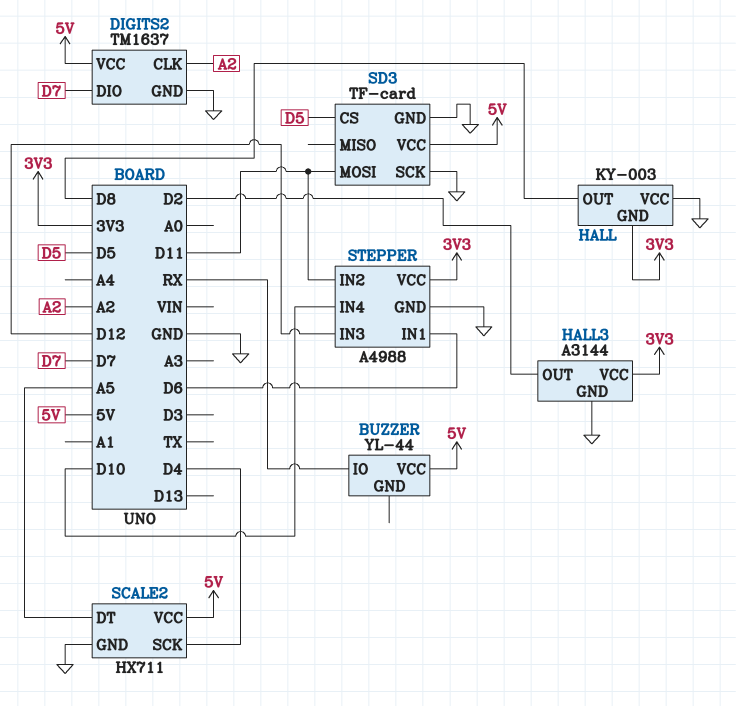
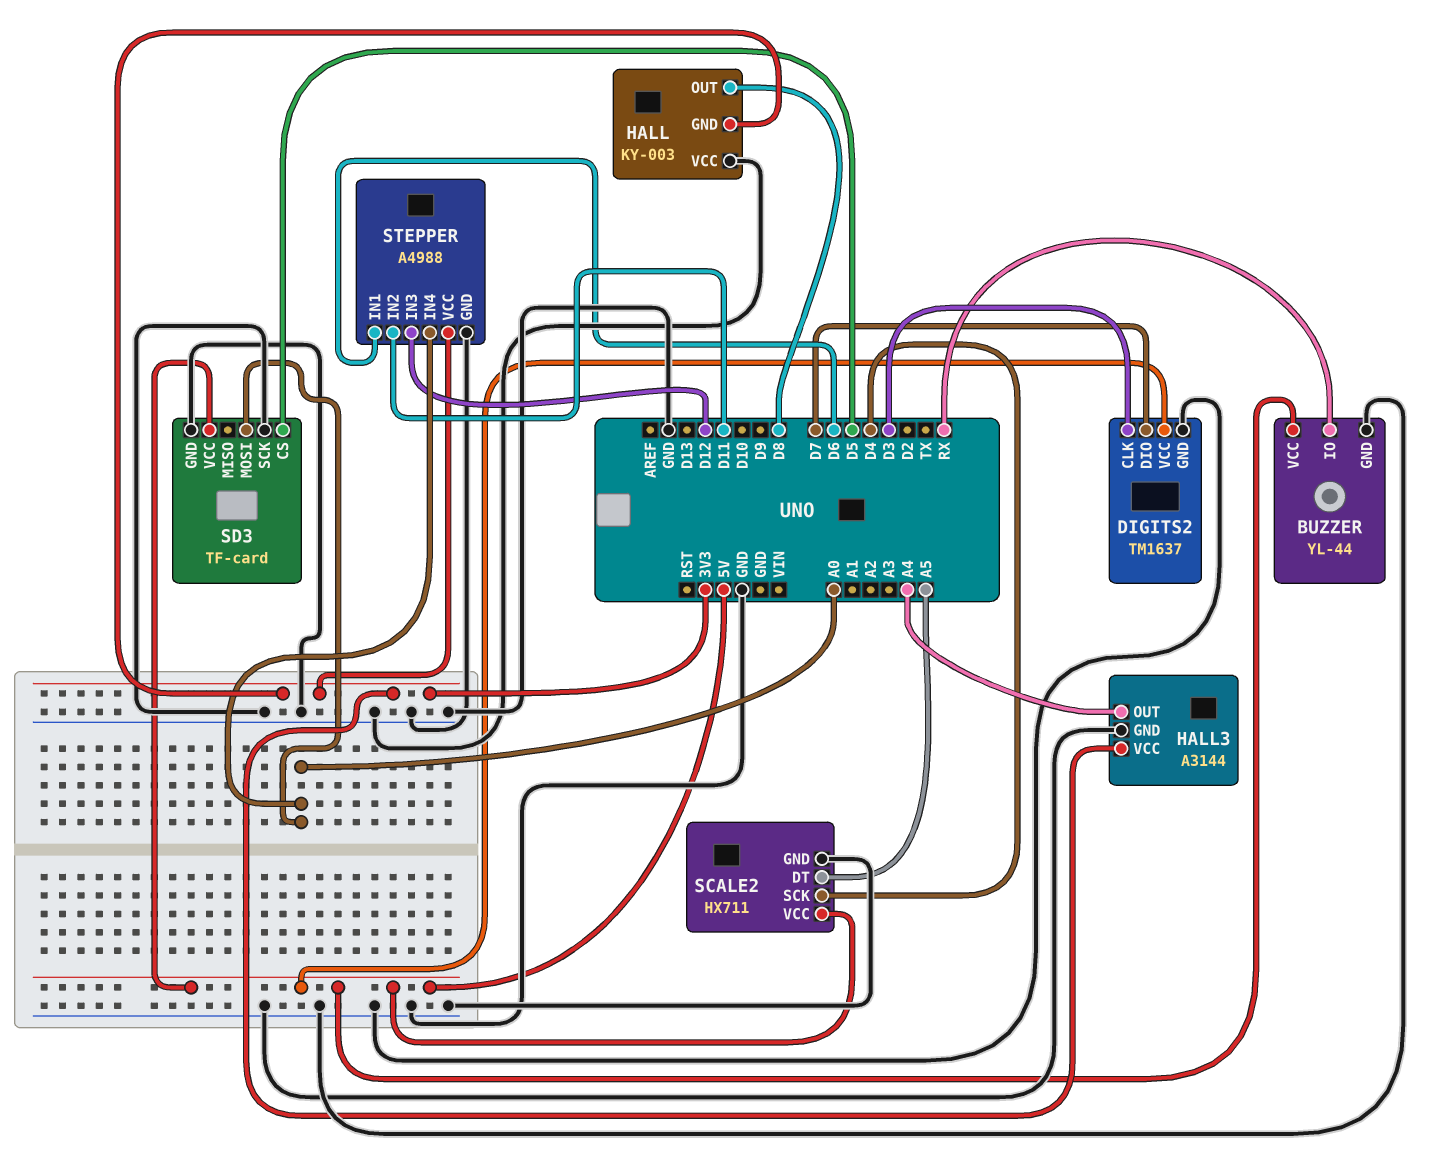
BUZZER pin GND: none -> GND
DIGITS2 pin CLK: A2 -> D3
HALL3 pin OUT: D2 -> A4
SD3 pin MOSI: D11 -> A0
STEPPER pin IN4: D10 -> A0

